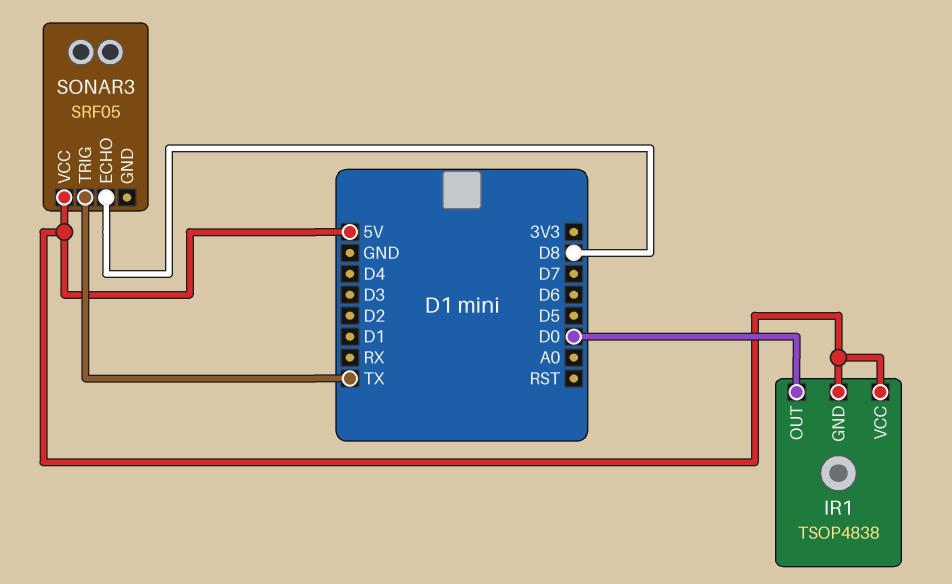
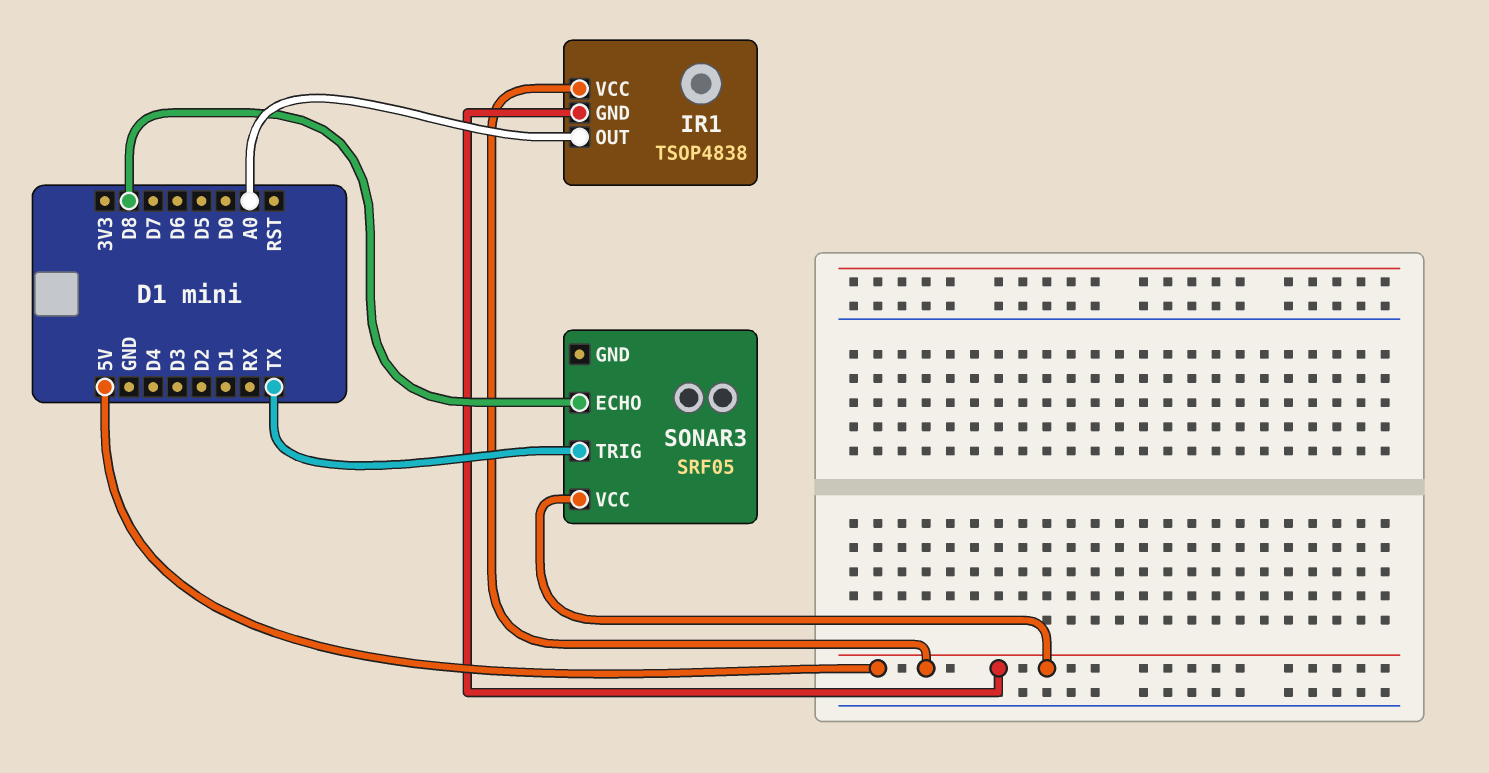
IR1 pin OUT: D0 -> A0

